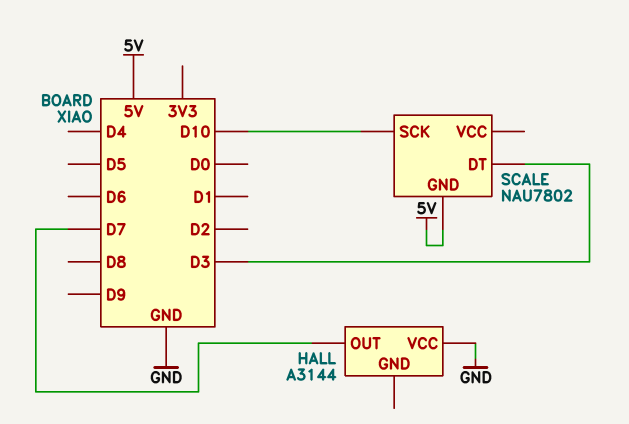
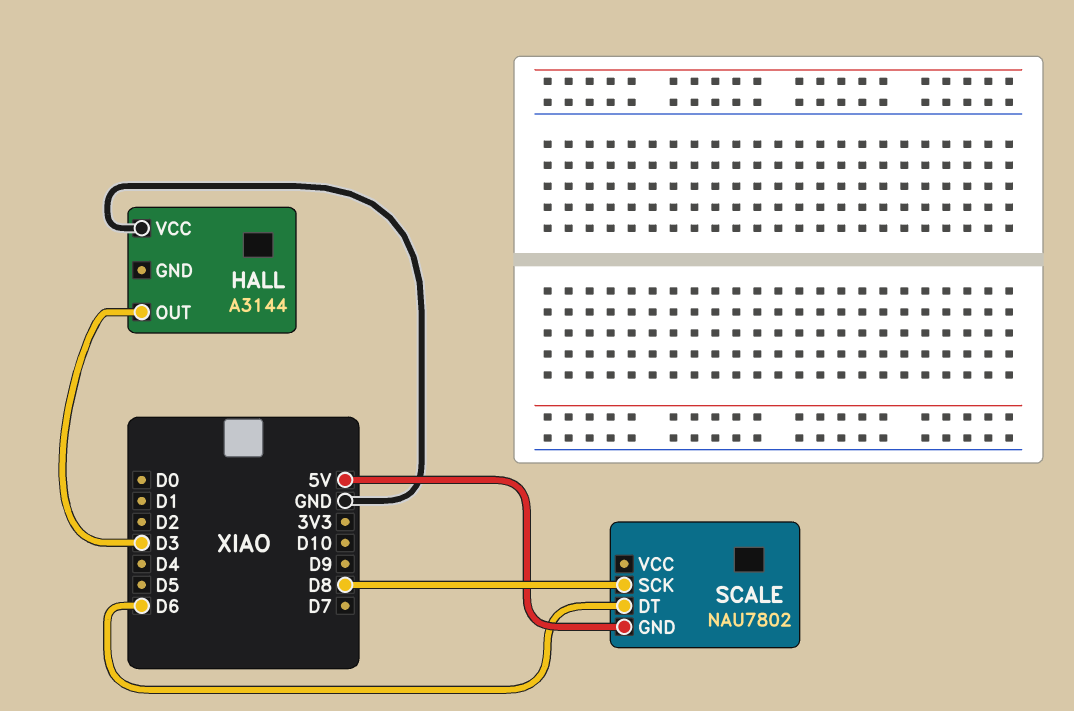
HALL pin OUT: D7 -> D3
SCALE pin DT: D3 -> D6
SCALE pin SCK: D10 -> D8

